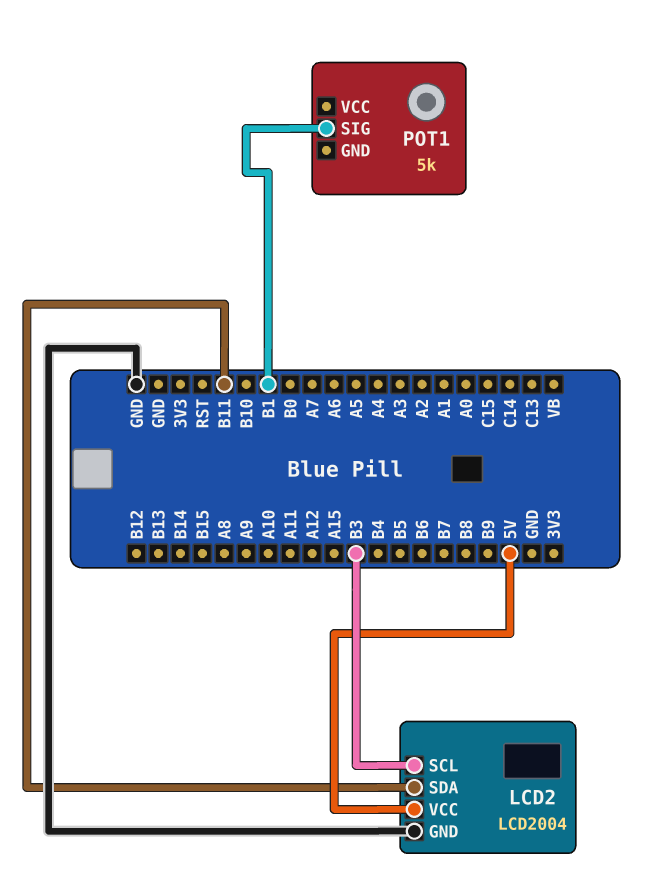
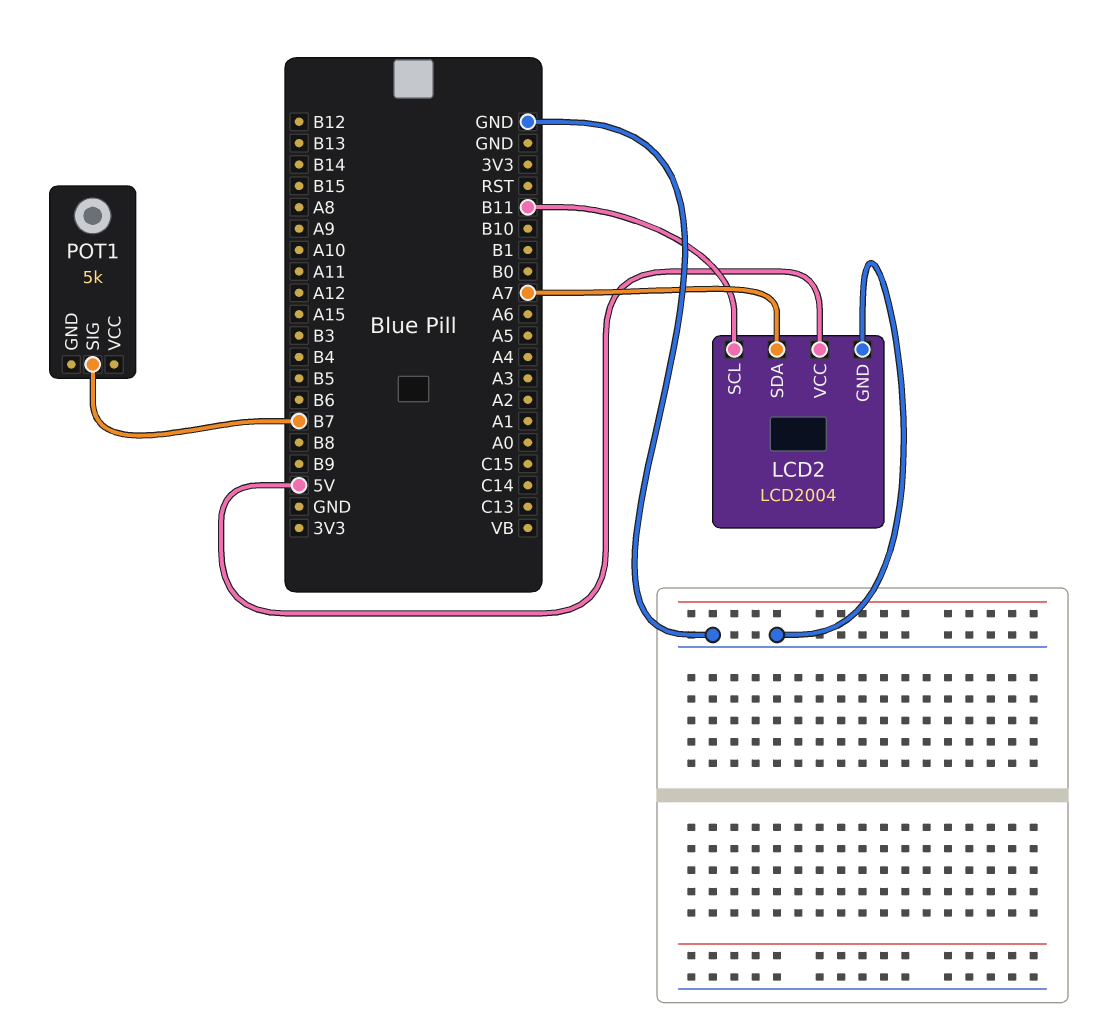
LCD2 pin SCL: B3 -> B11
LCD2 pin SDA: B11 -> A7
POT1 pin SIG: B1 -> B7

